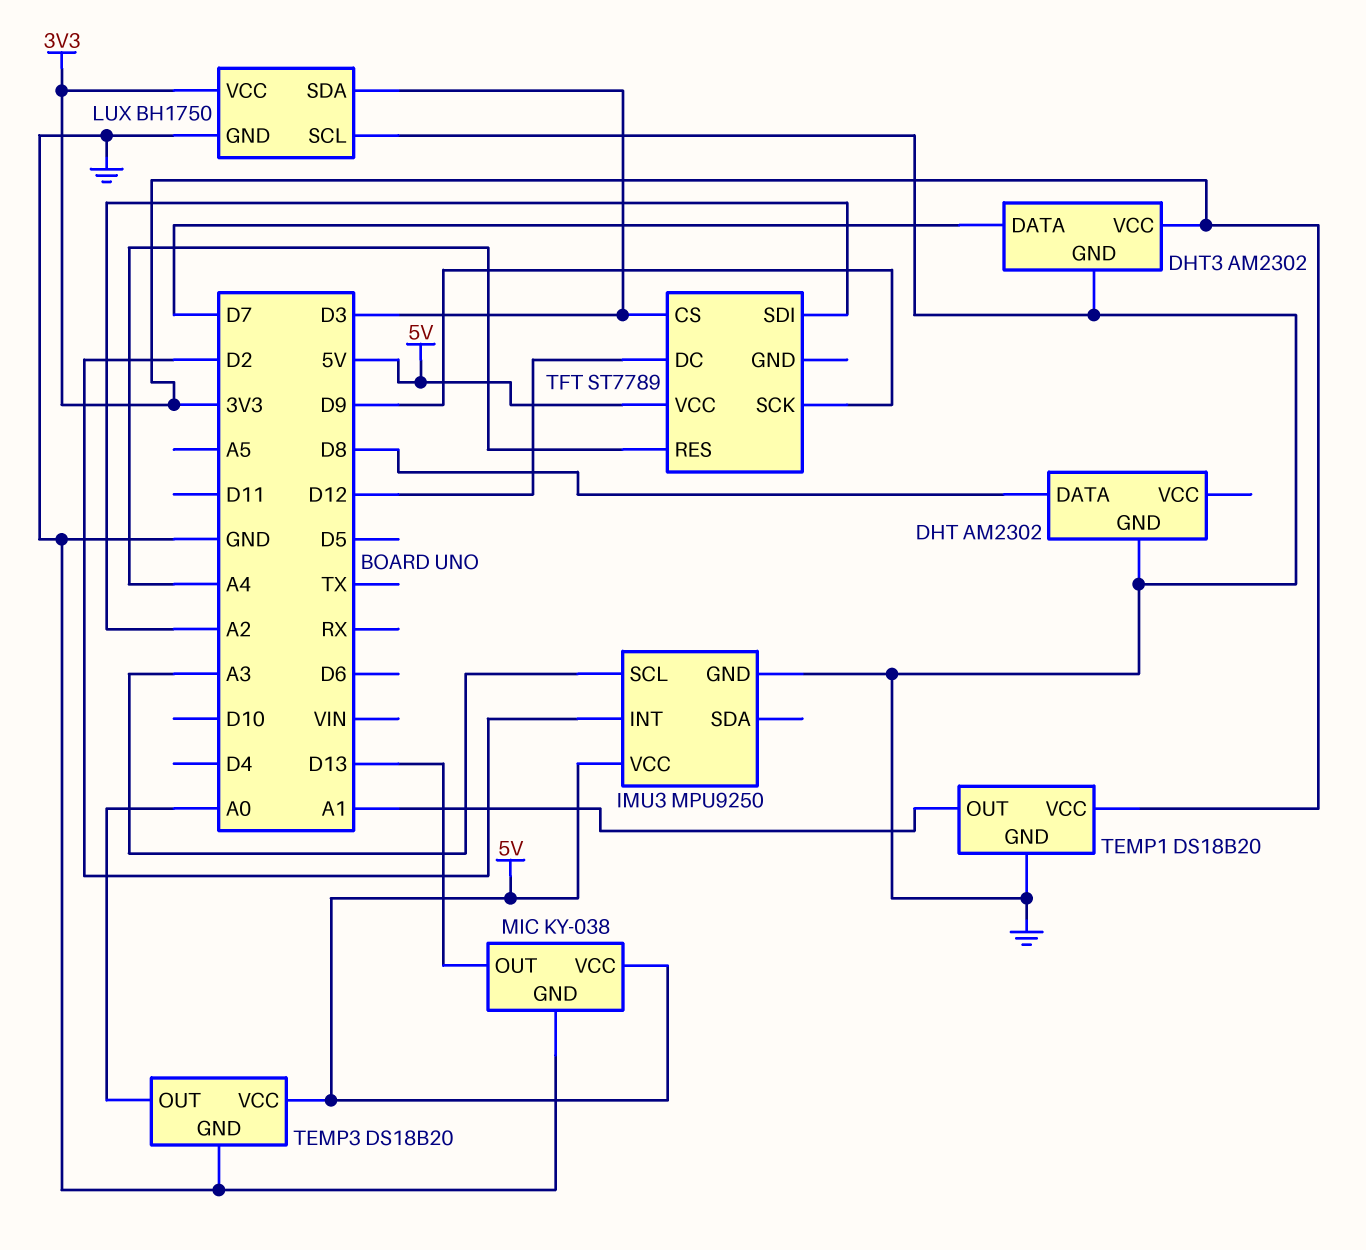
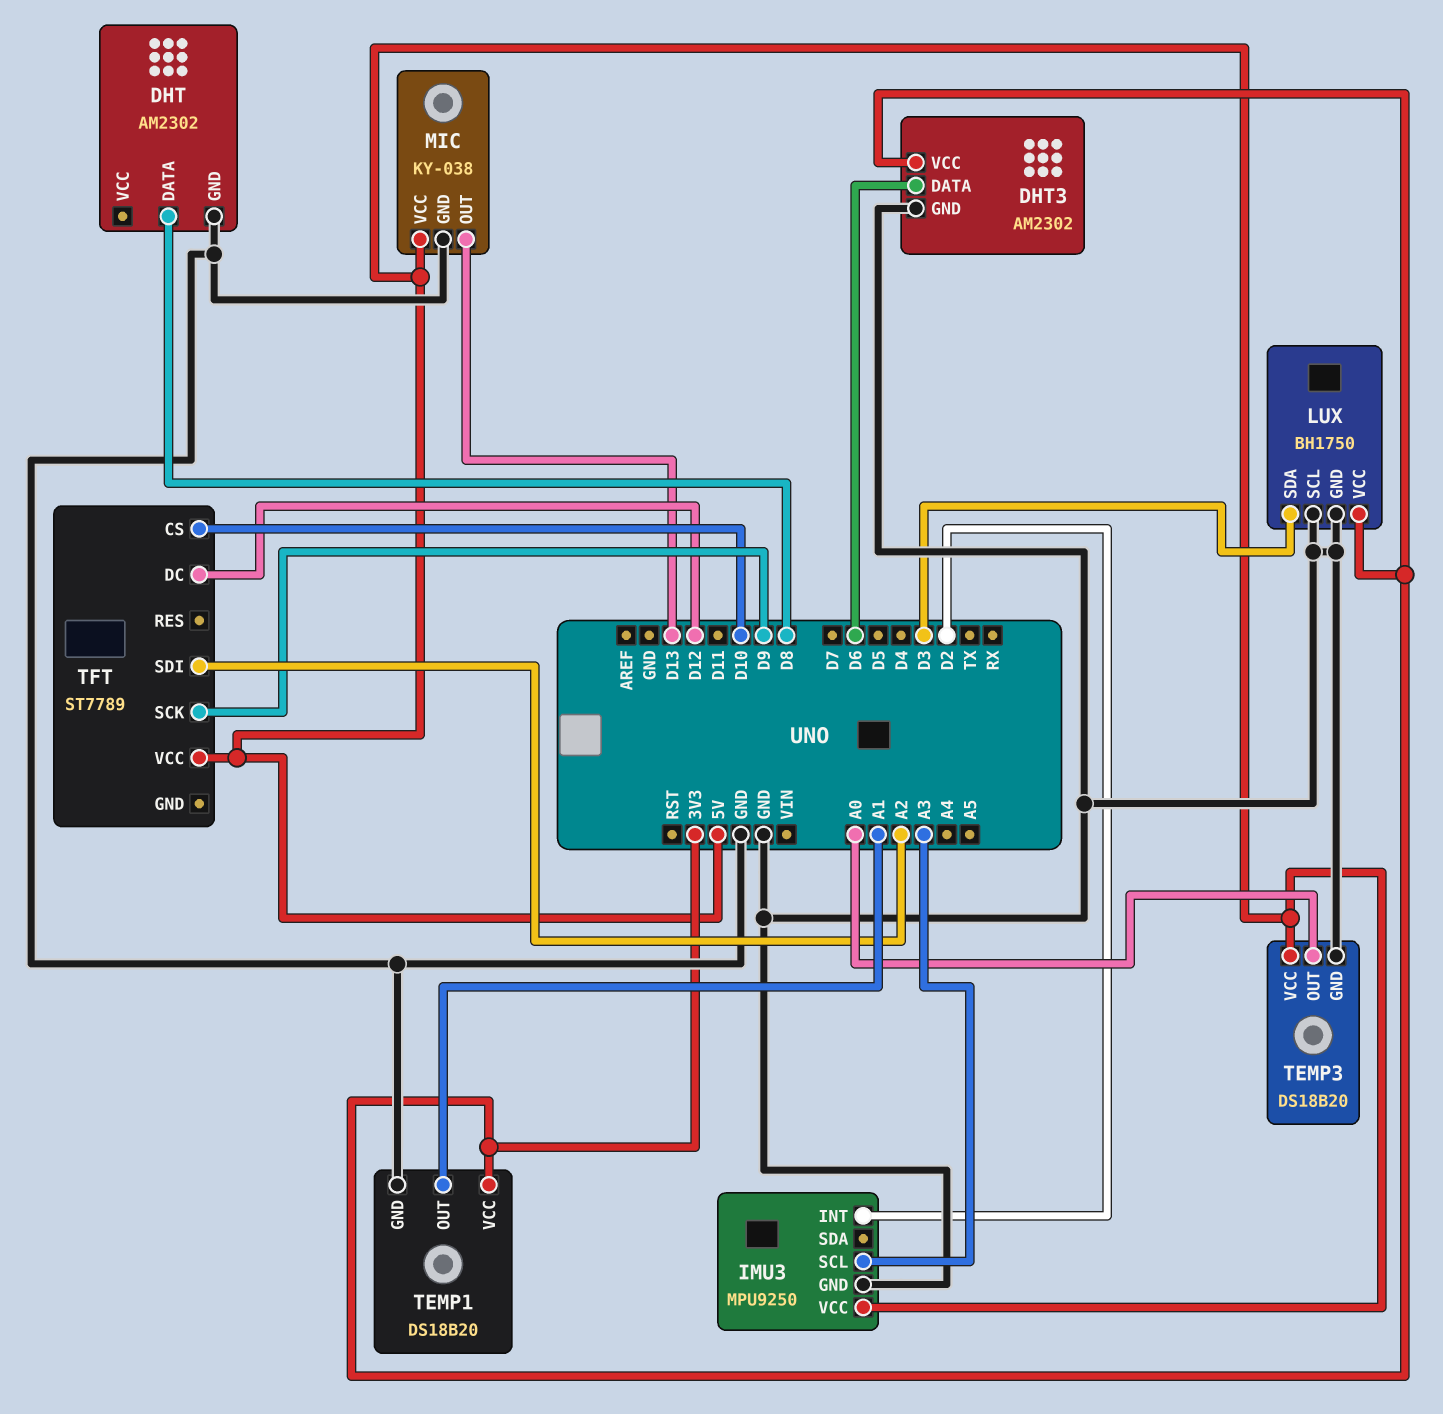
DHT3 pin DATA: D7 -> D6
TFT pin CS: D3 -> D10
TFT pin RES: A4 -> none

